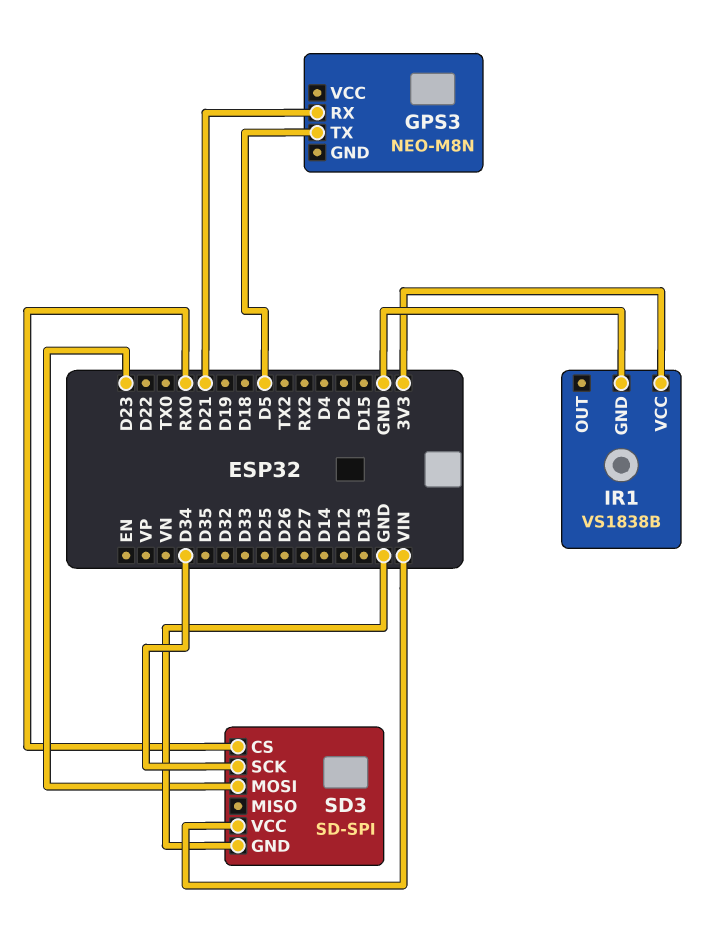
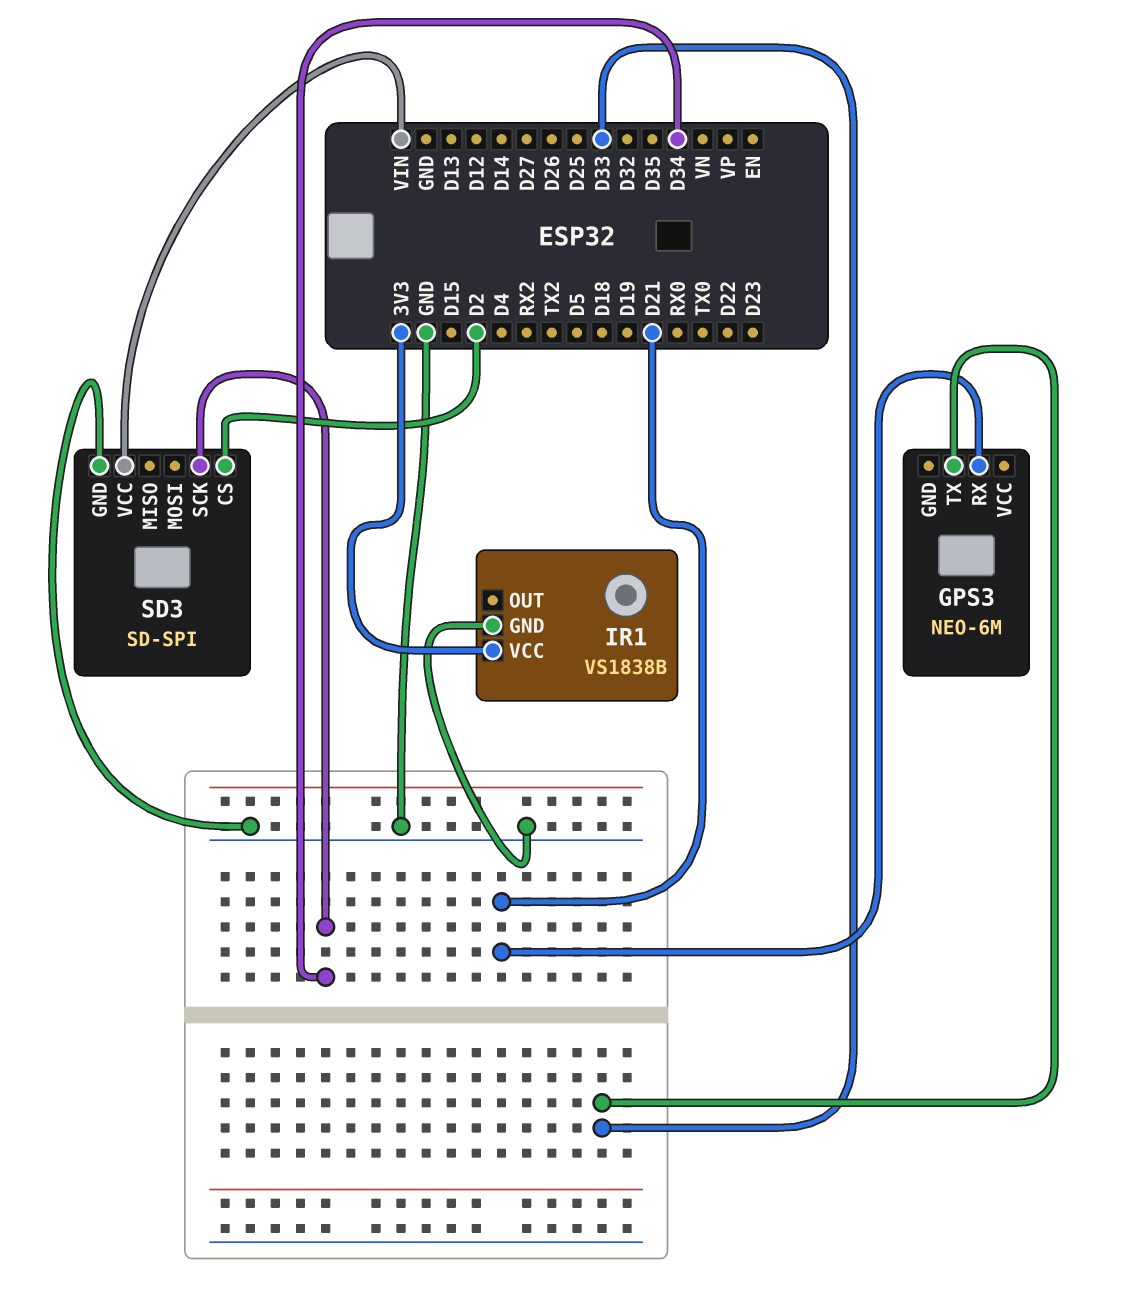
GPS3: NEO-M8N -> NEO-6M
GPS3 pin TX: D5 -> D33
SD3 pin CS: RX0 -> D2
SD3 pin MOSI: D23 -> none

